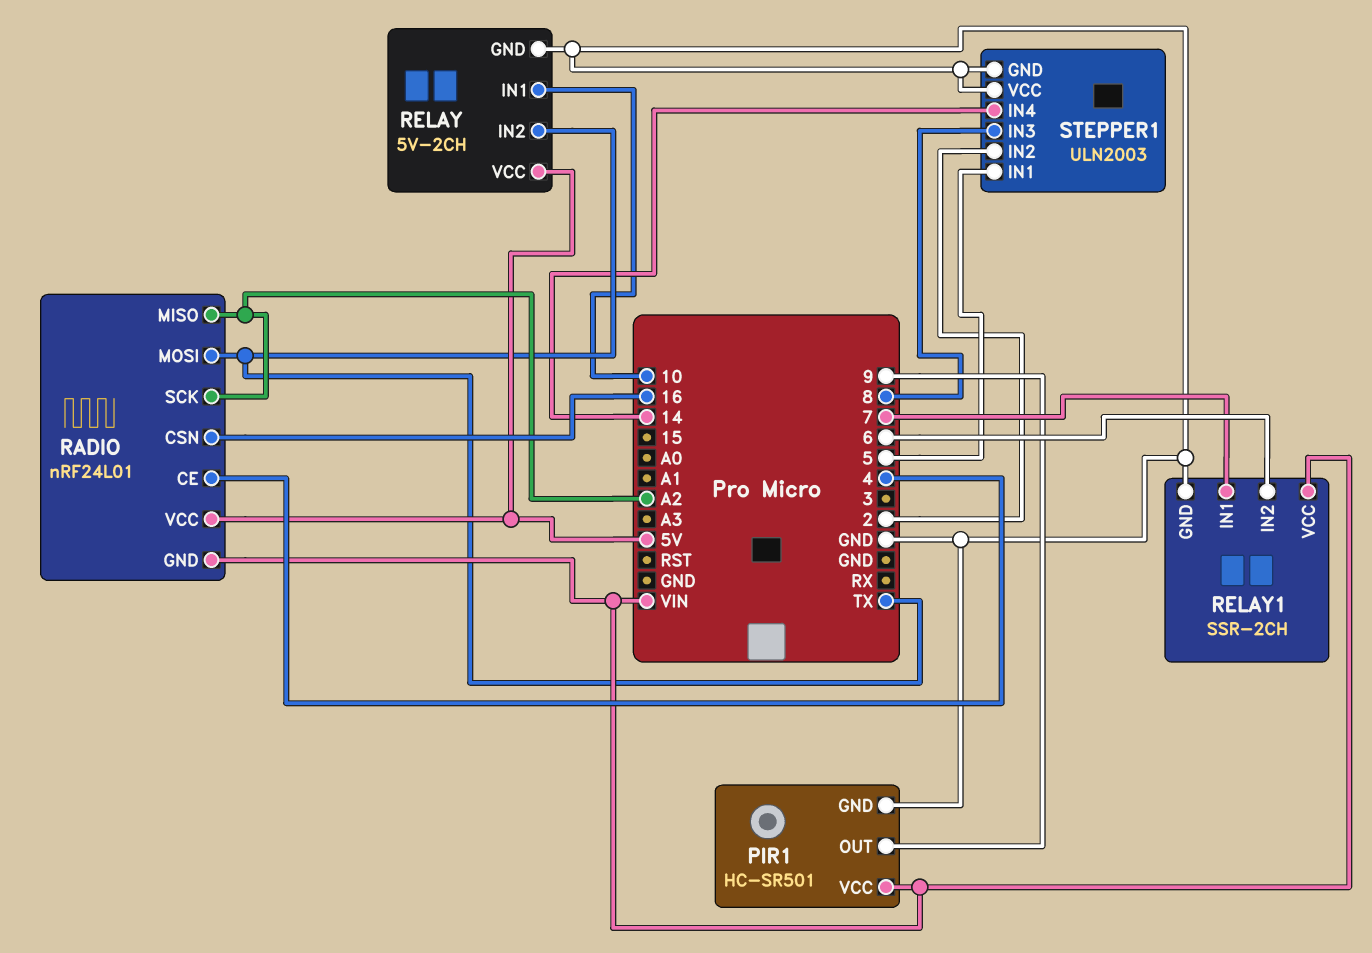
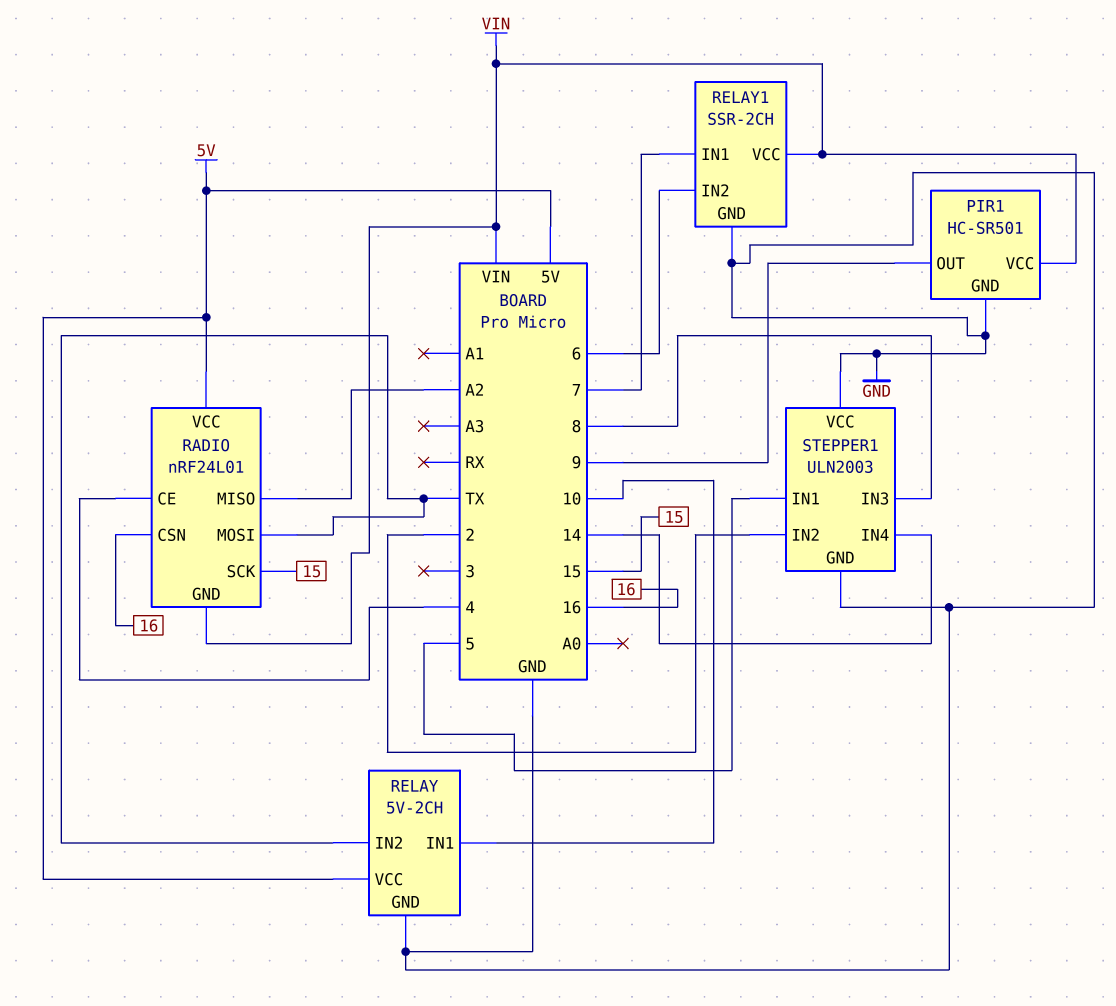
RADIO pin SCK: A2 -> 15

